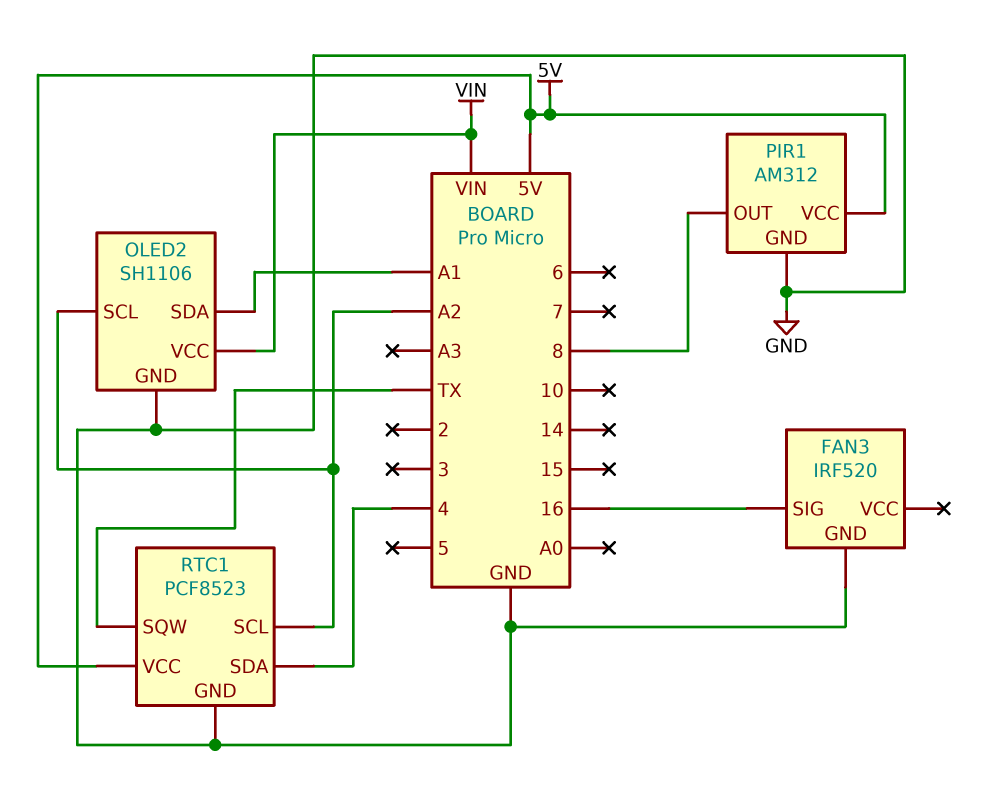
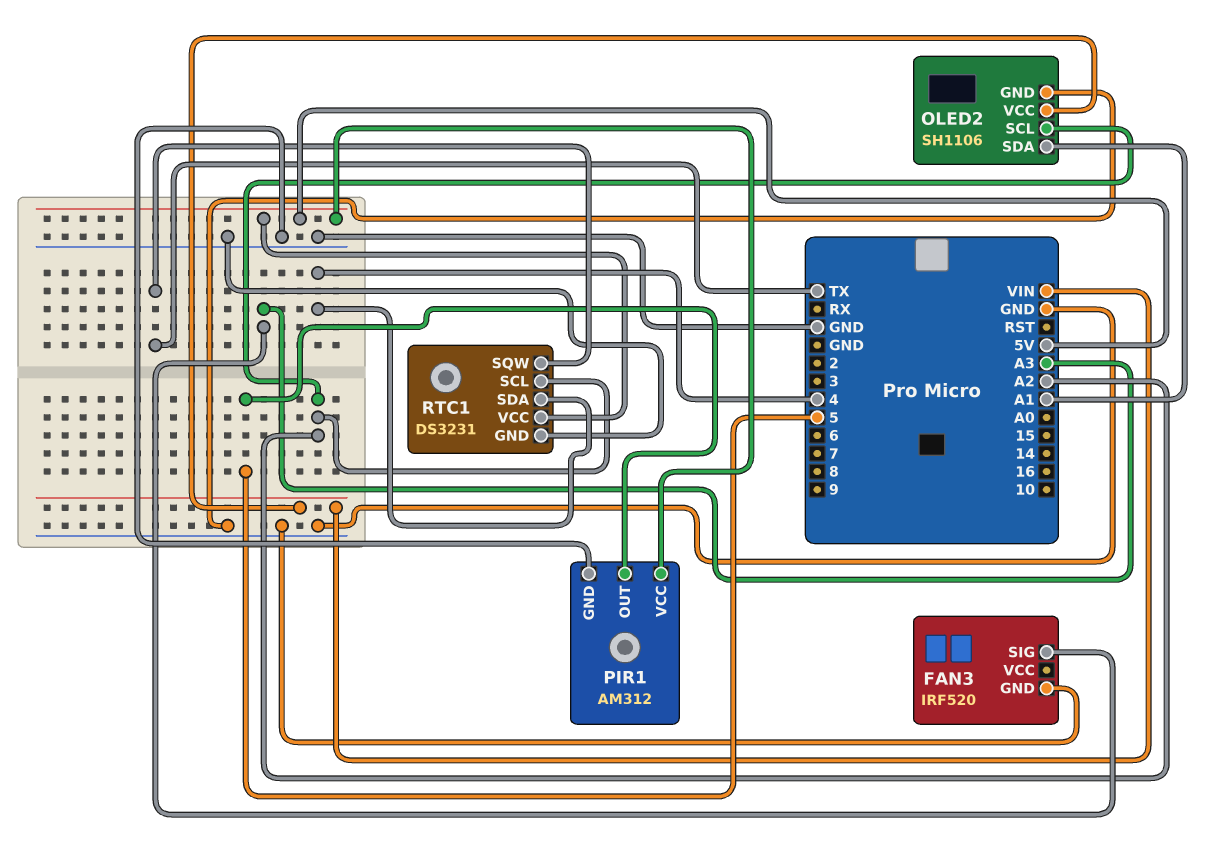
FAN3 pin SIG: 16 -> A3
PIR1 pin OUT: 8 -> 5
RTC1: PCF8523 -> DS3231

